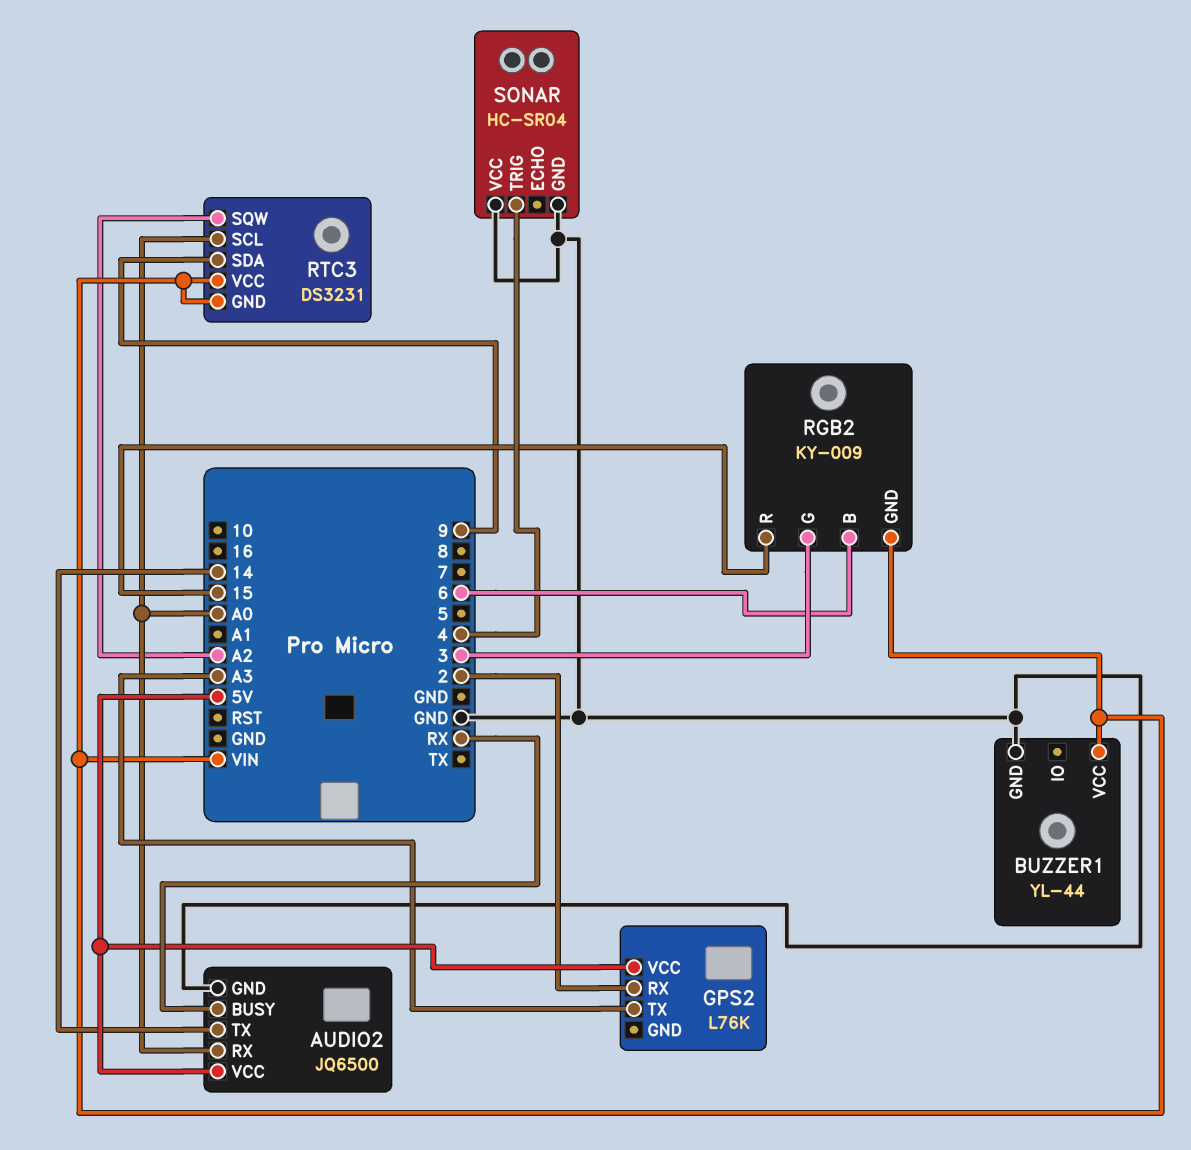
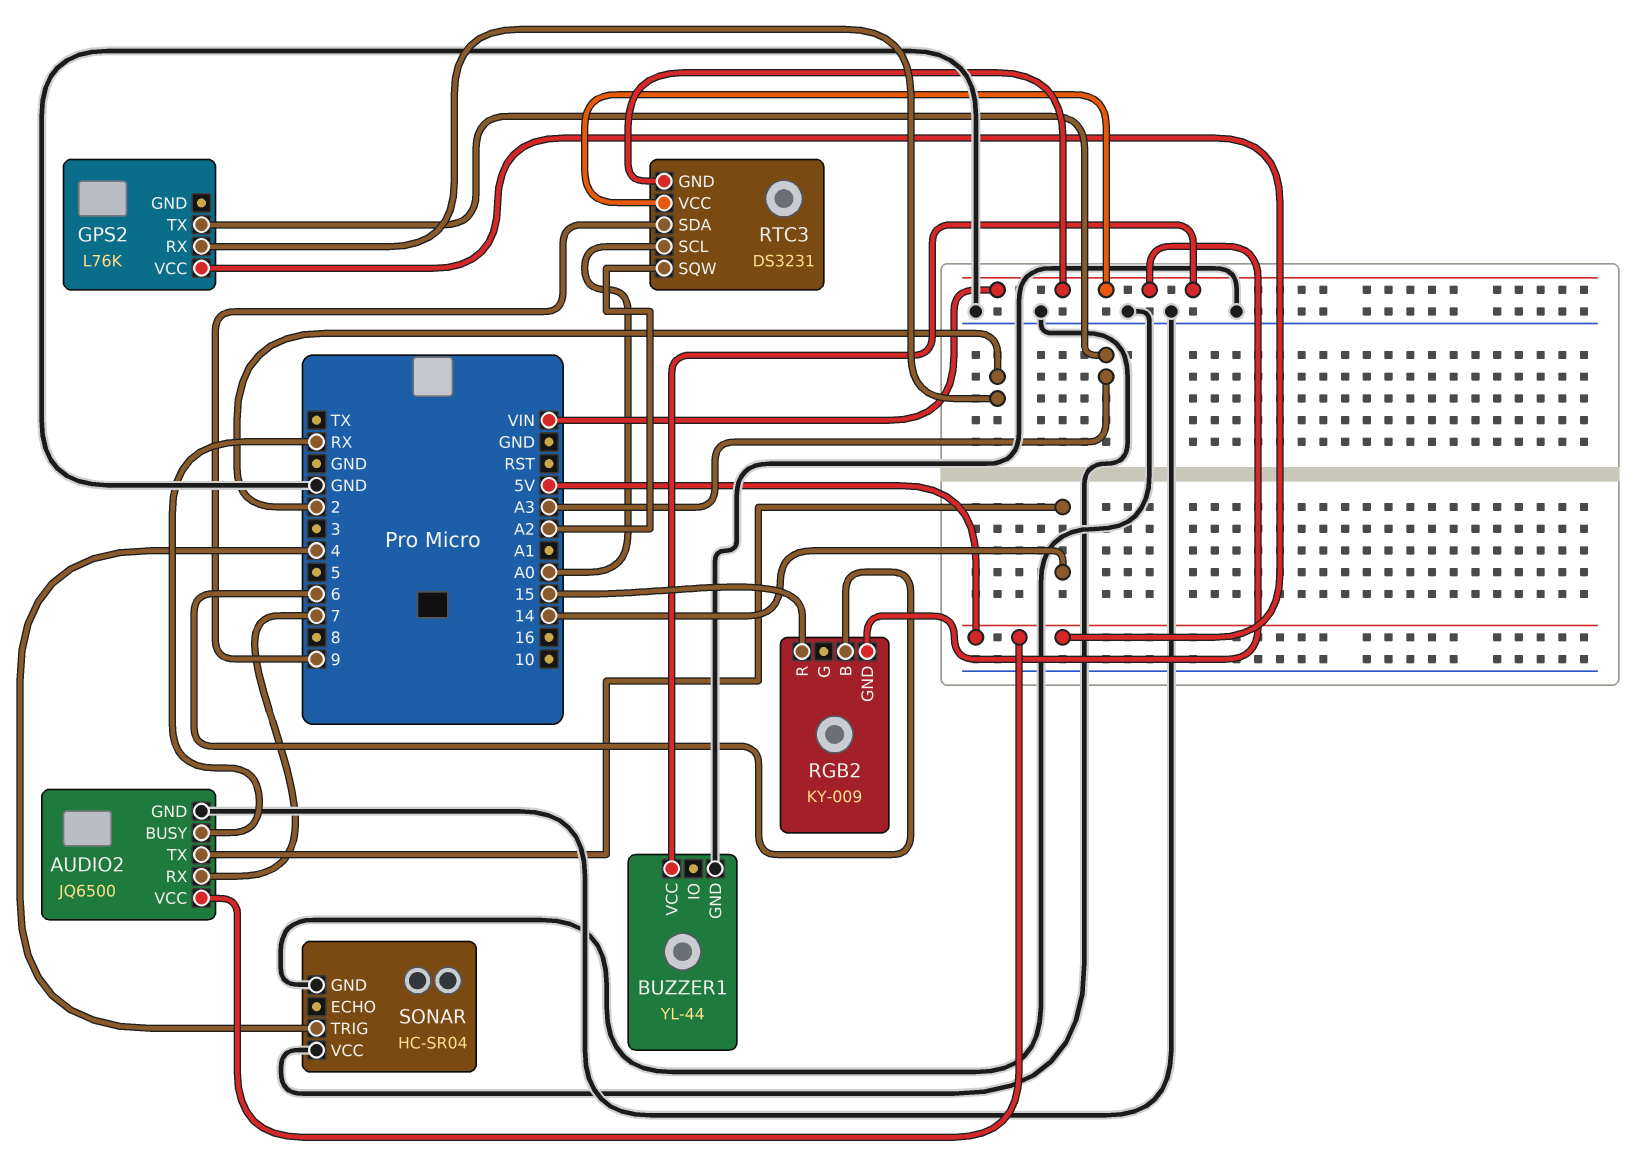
AUDIO2 pin RX: A0 -> 7
RGB2 pin G: 3 -> none

